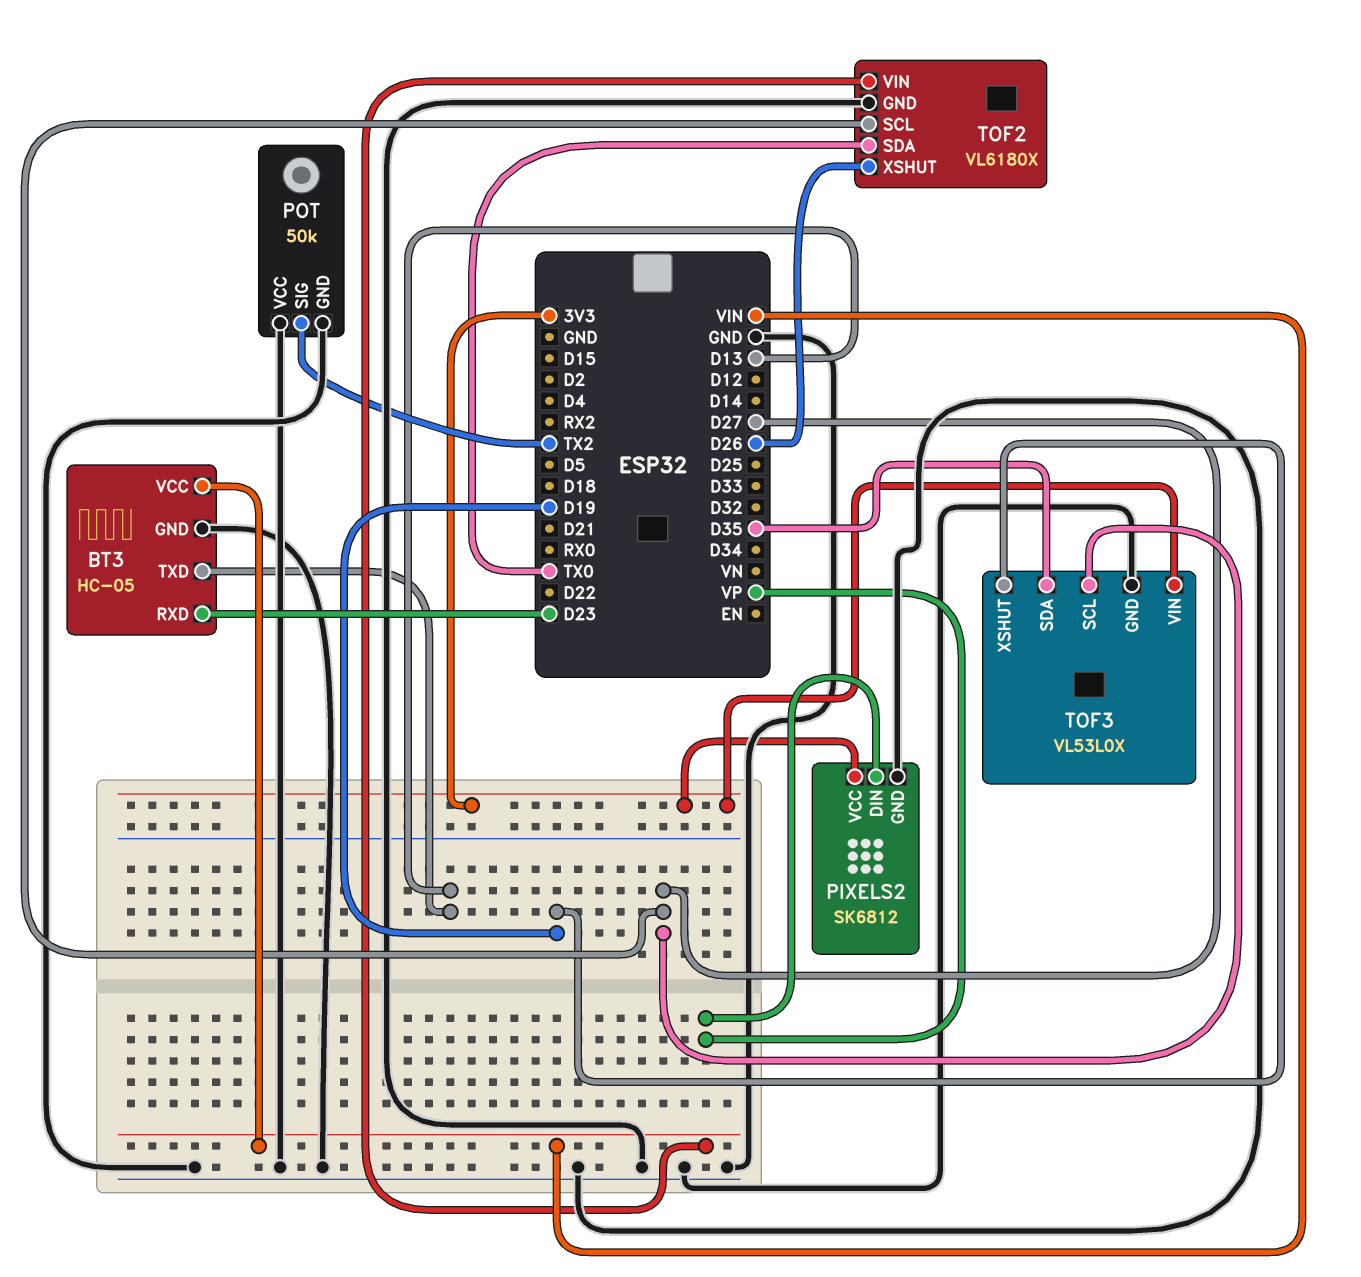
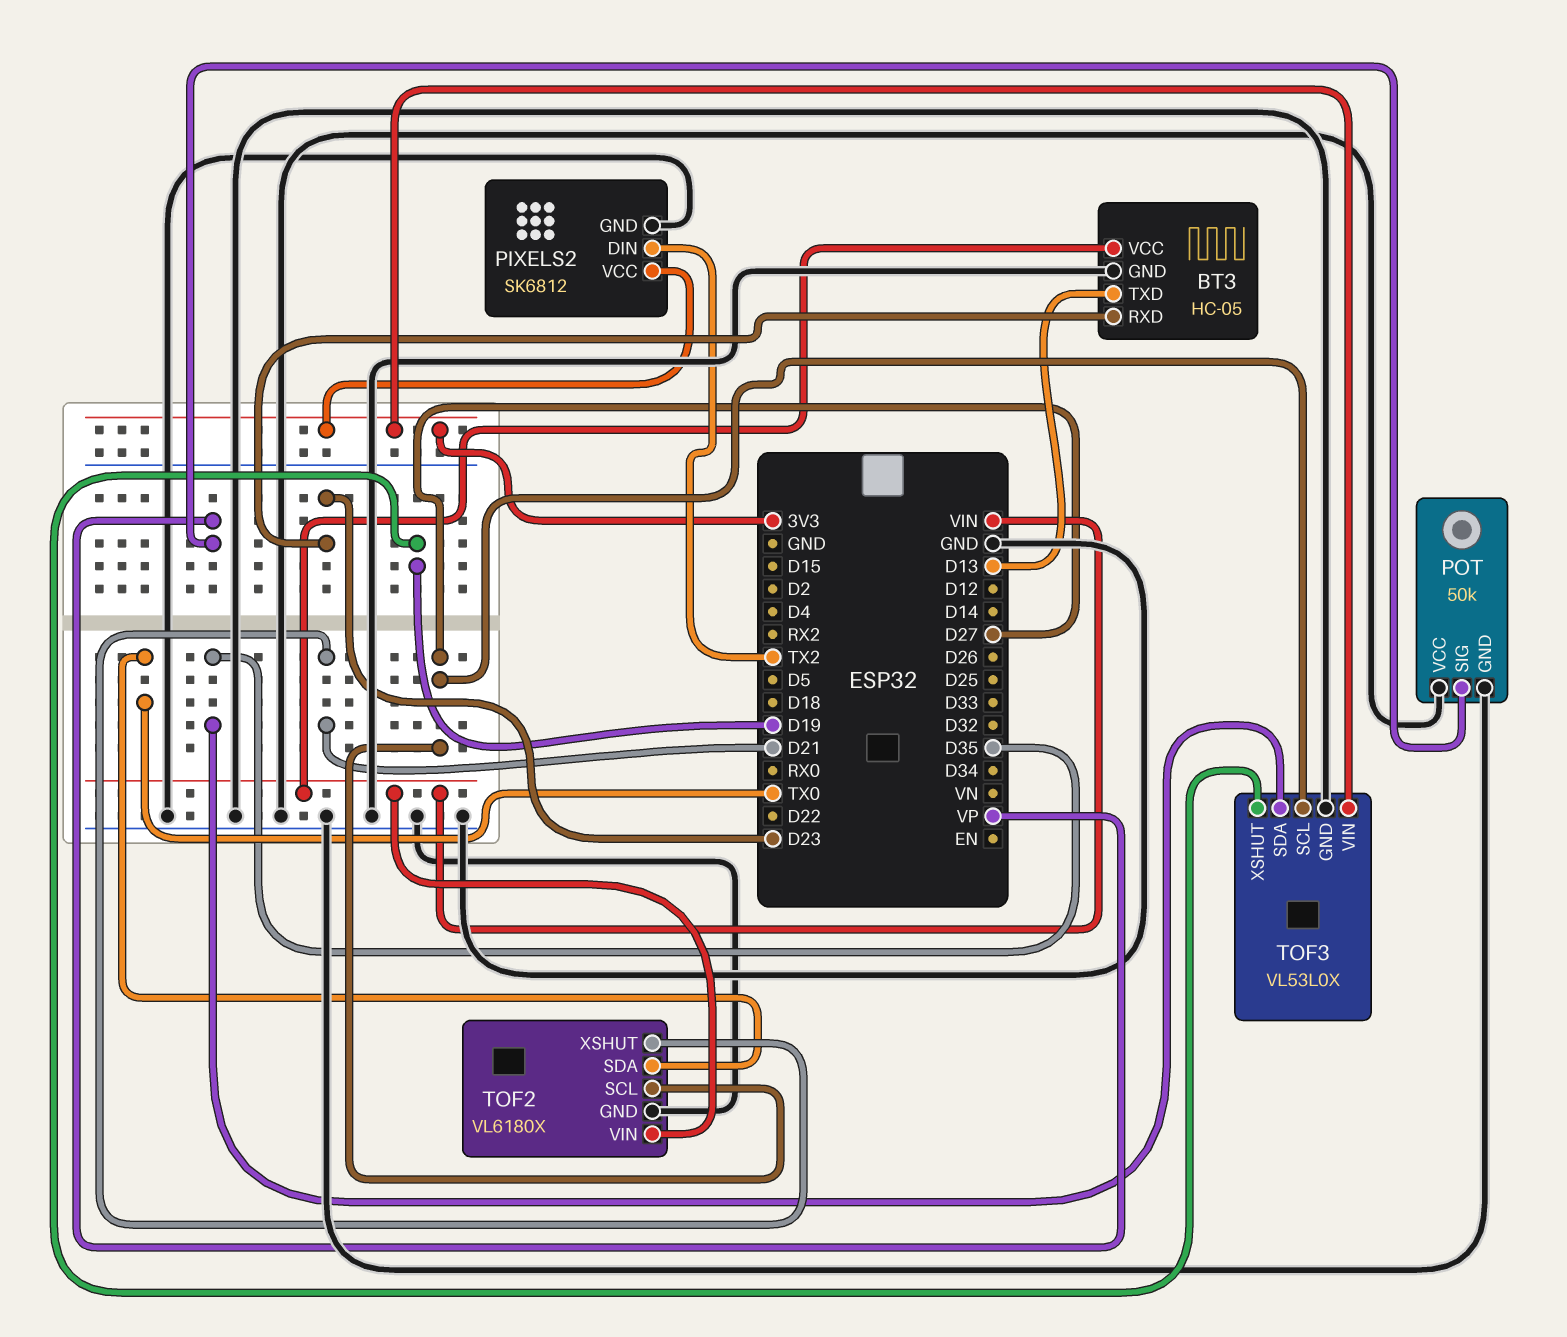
PIXELS2 pin DIN: VP -> TX2
POT pin SIG: TX2 -> VP
TOF2 pin XSHUT: D26 -> D21

